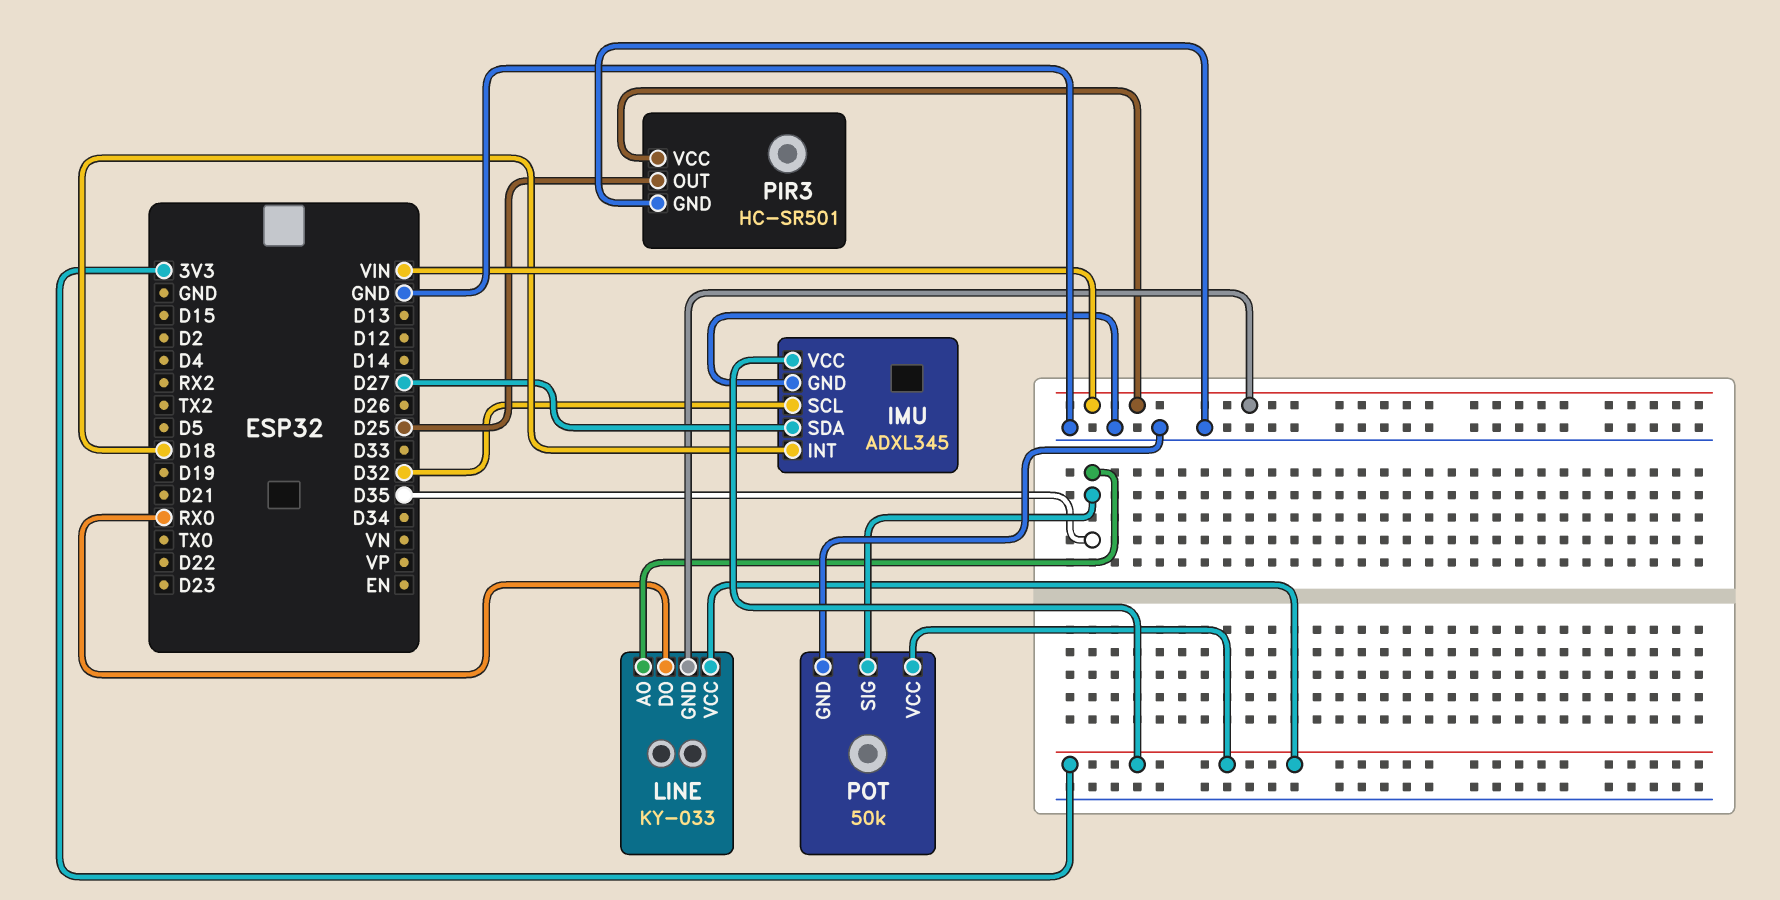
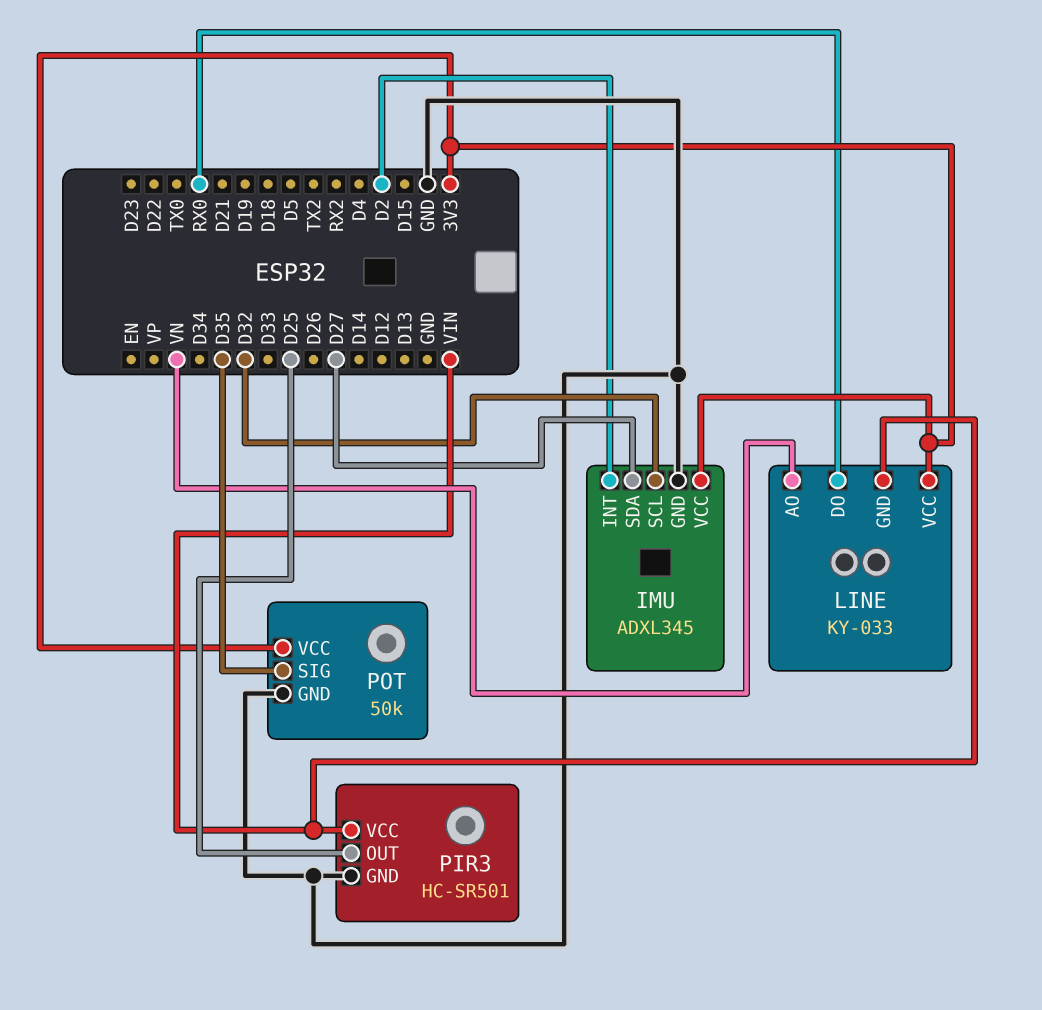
IMU pin INT: D18 -> D2
LINE pin AO: D35 -> VN

